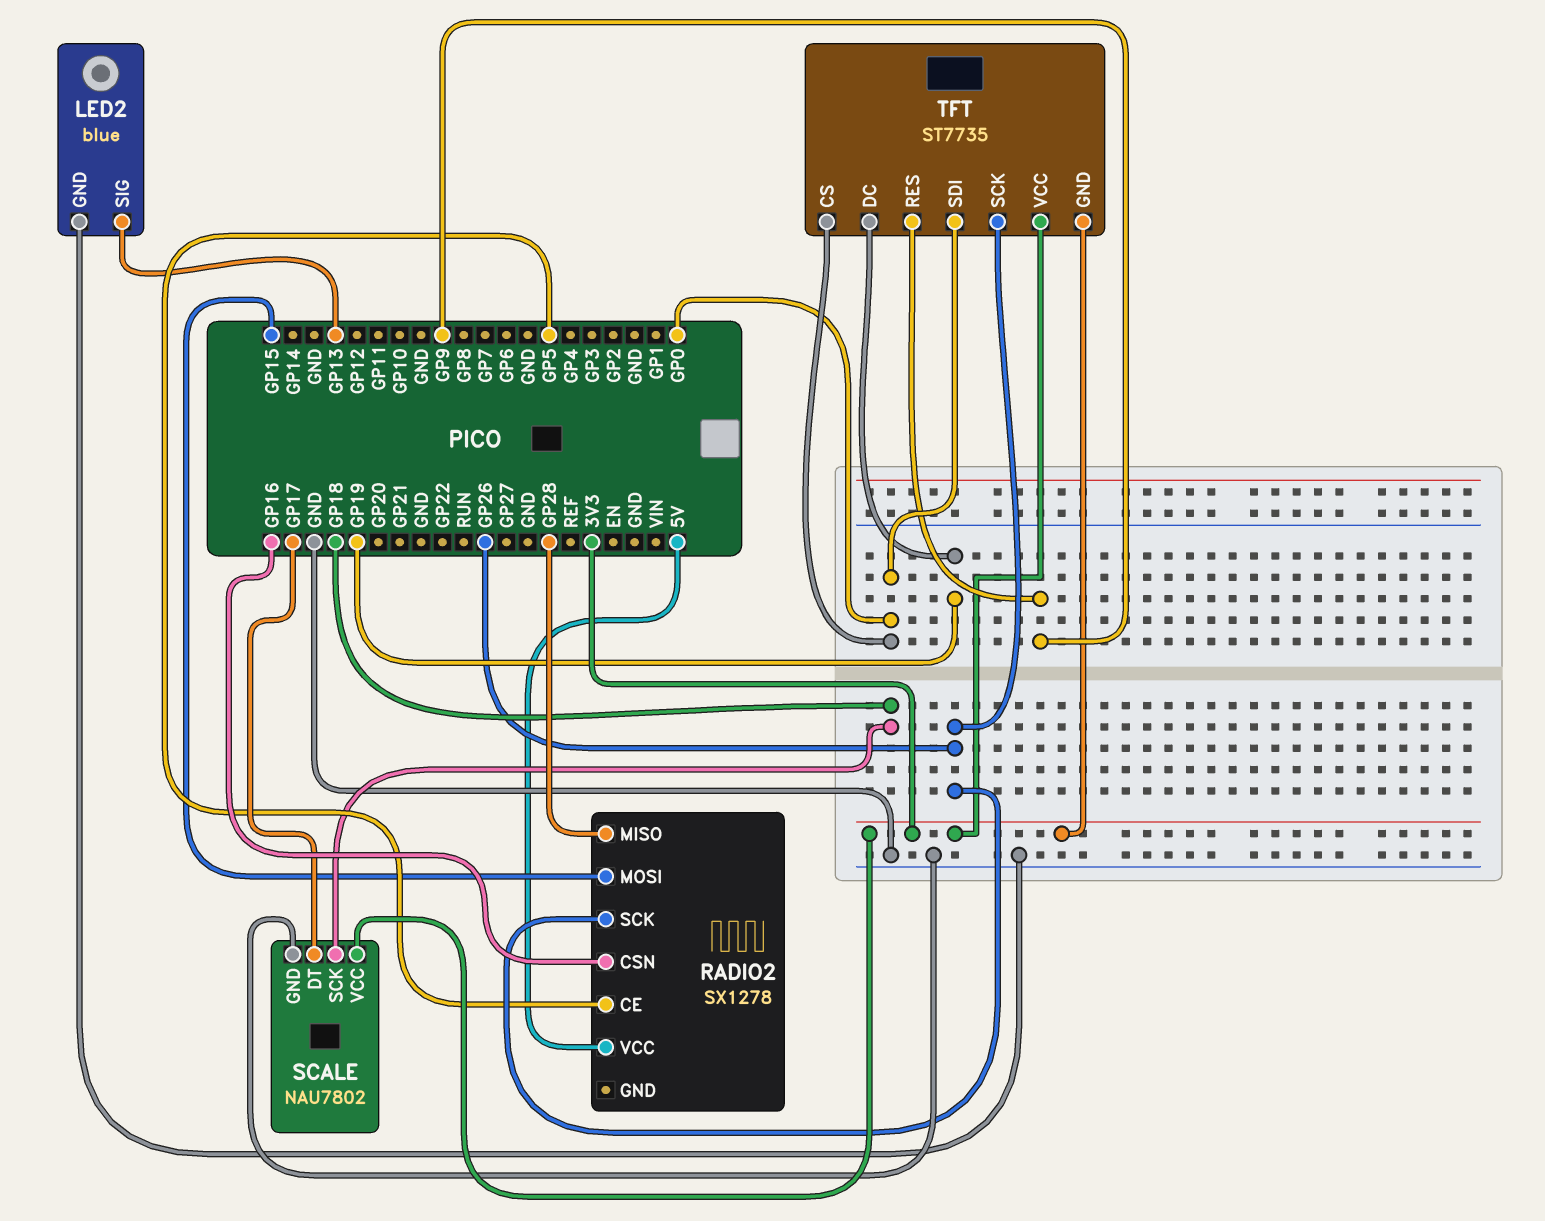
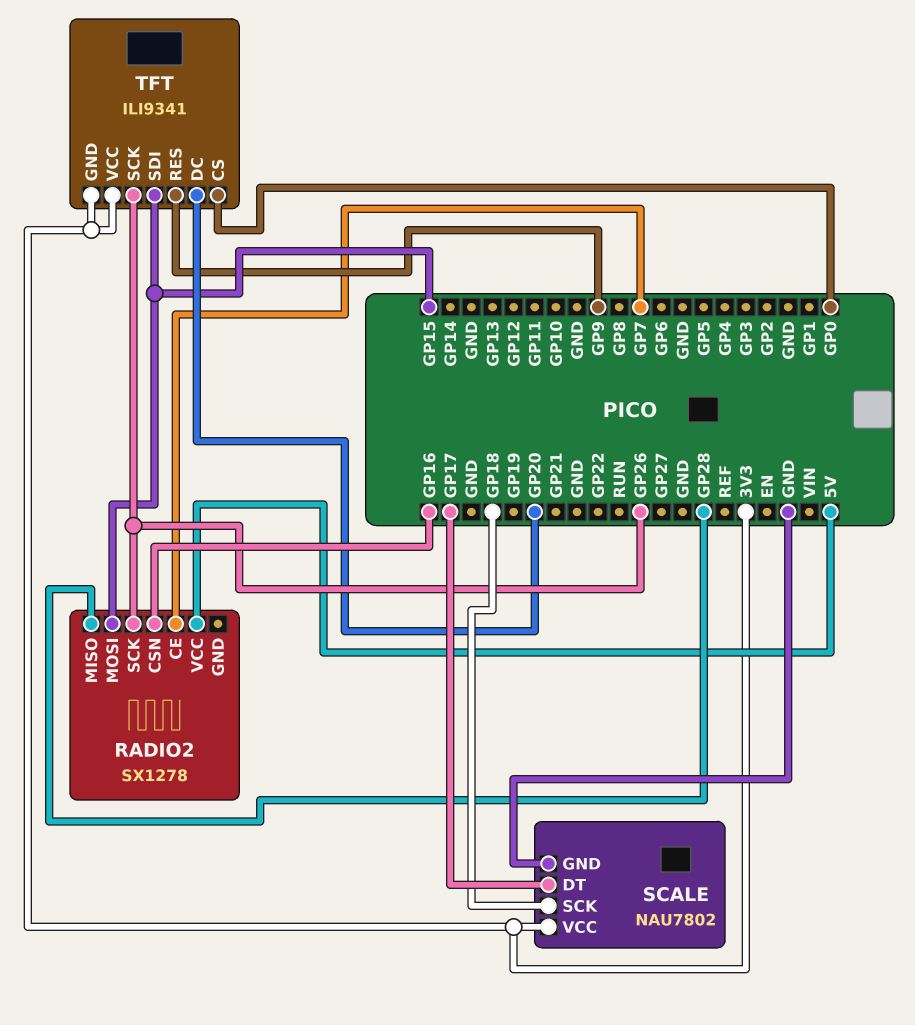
LED2: blue -> none
LED2 pin GND: GND -> none
LED2 pin SIG: GP13 -> none
RADIO2 pin CE: GP5 -> GP7
TFT: ST7735 -> ILI9341
TFT pin DC: GP19 -> GP20
TFT pin SDI: GP0 -> GP15

